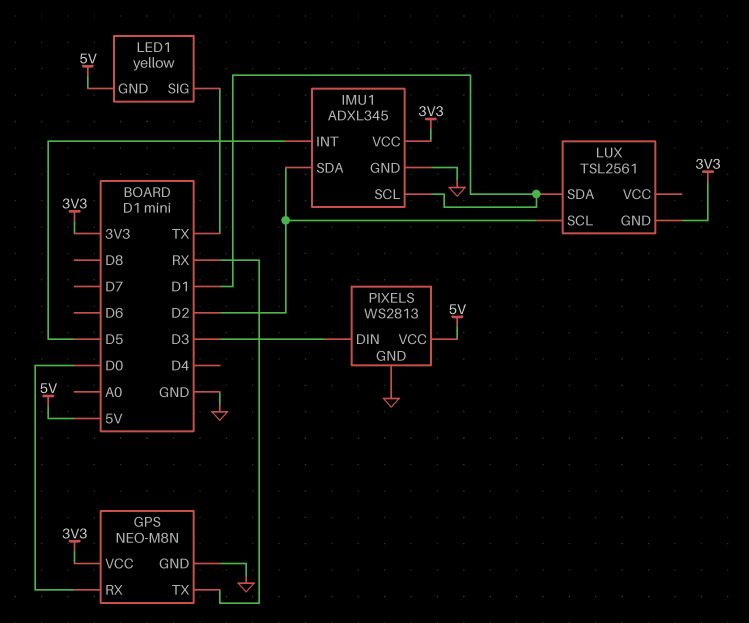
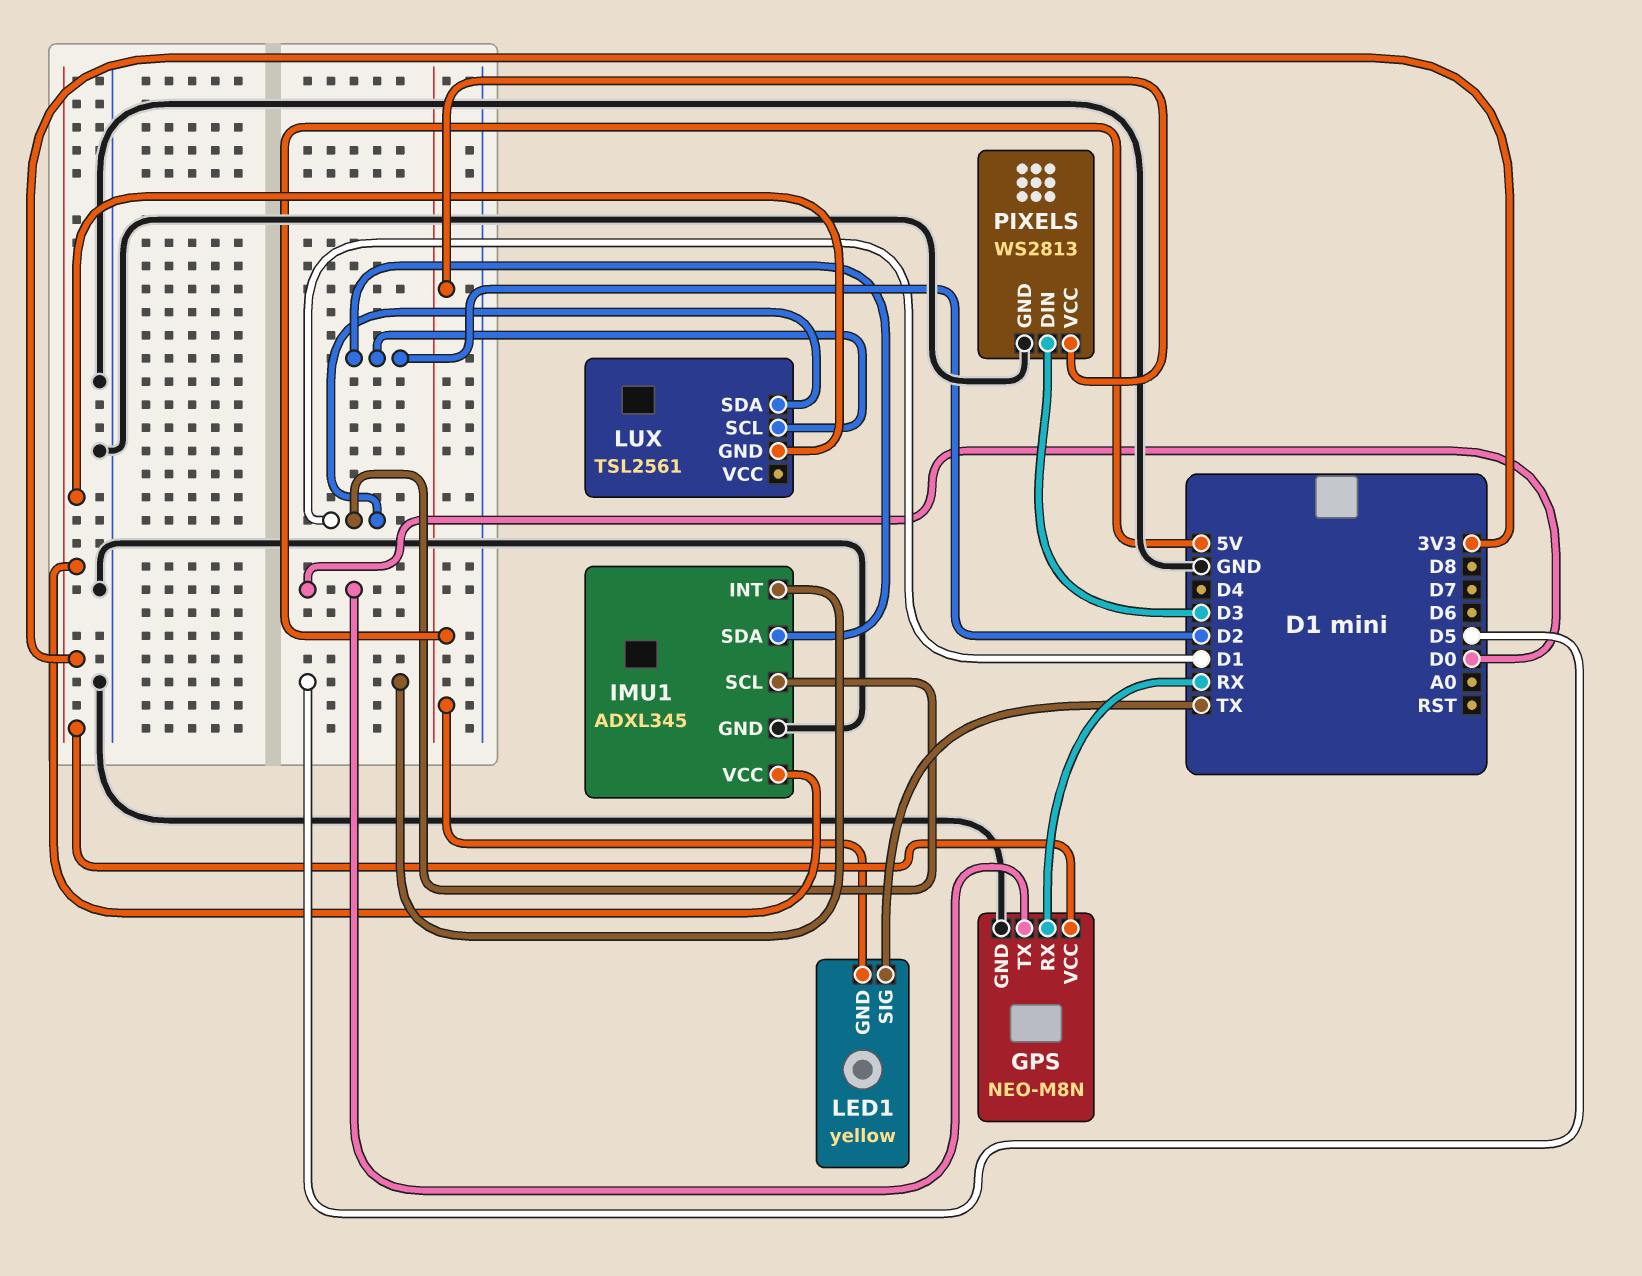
GPS pin RX: D0 -> RX
GPS pin TX: RX -> D0

